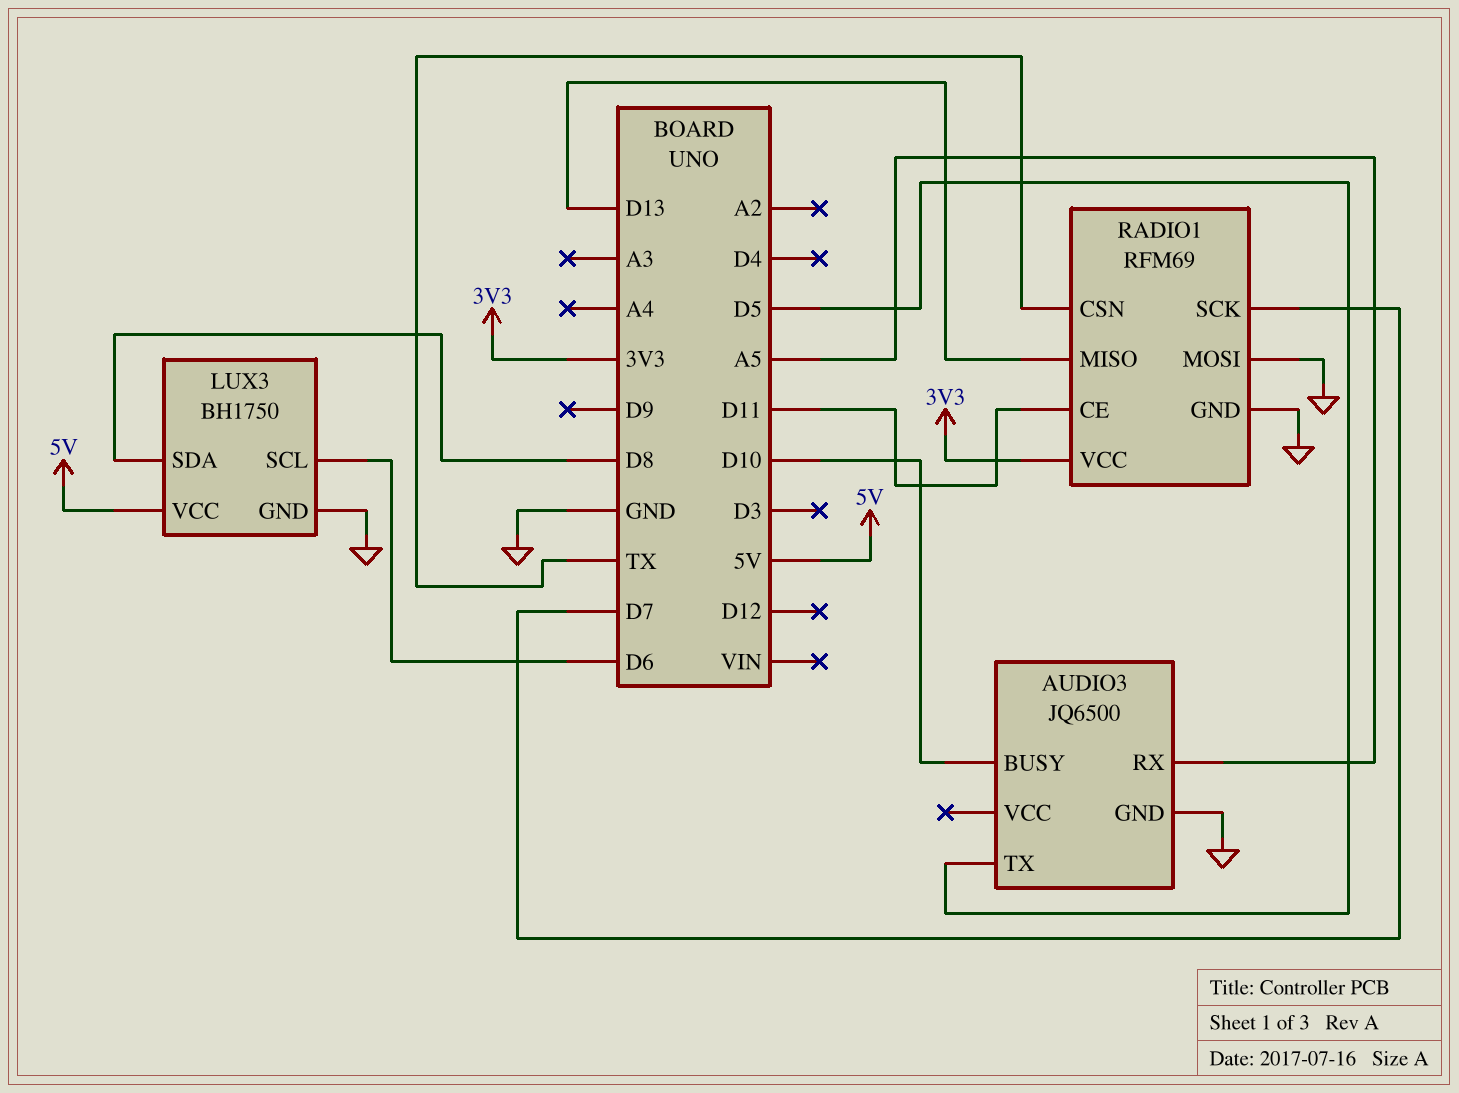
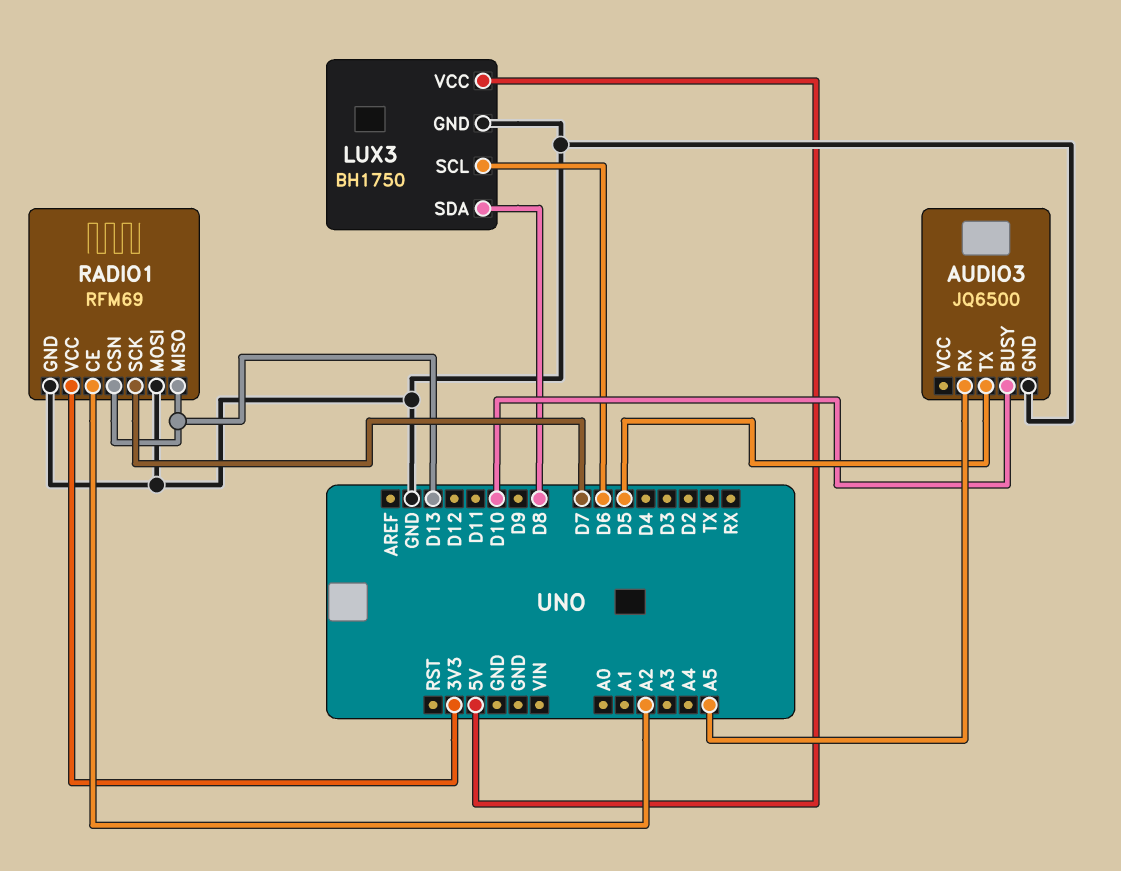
RADIO1 pin CE: D11 -> A2
RADIO1 pin CSN: TX -> D13

